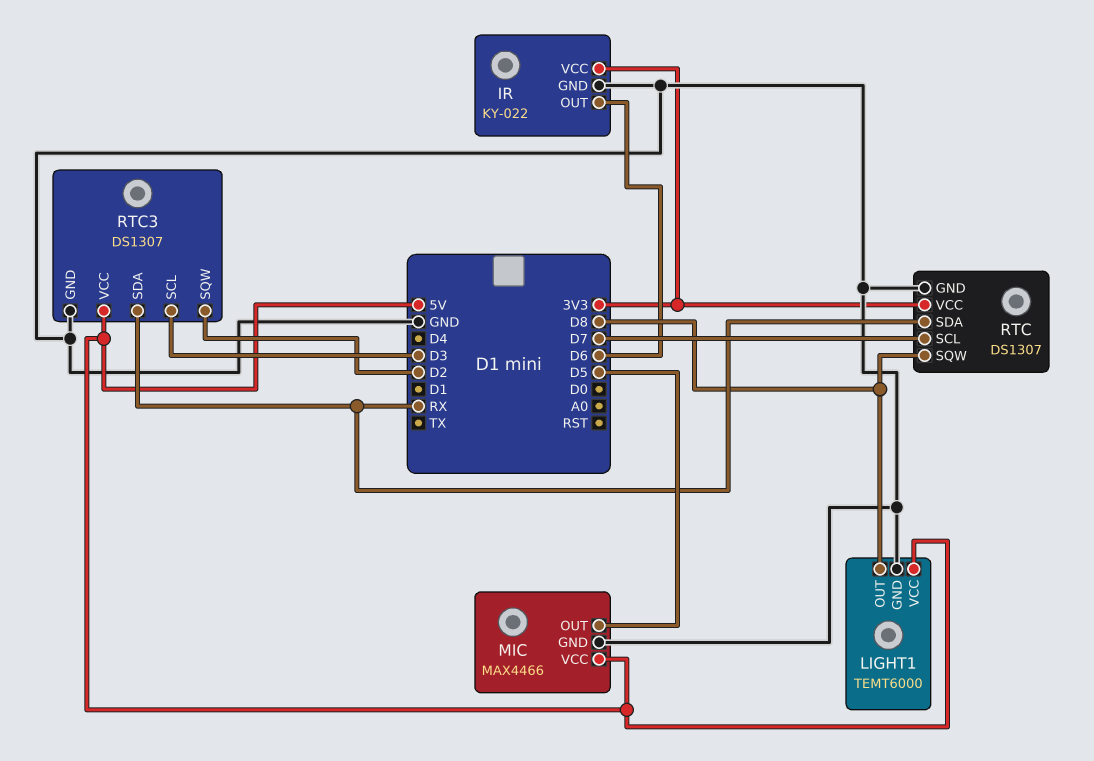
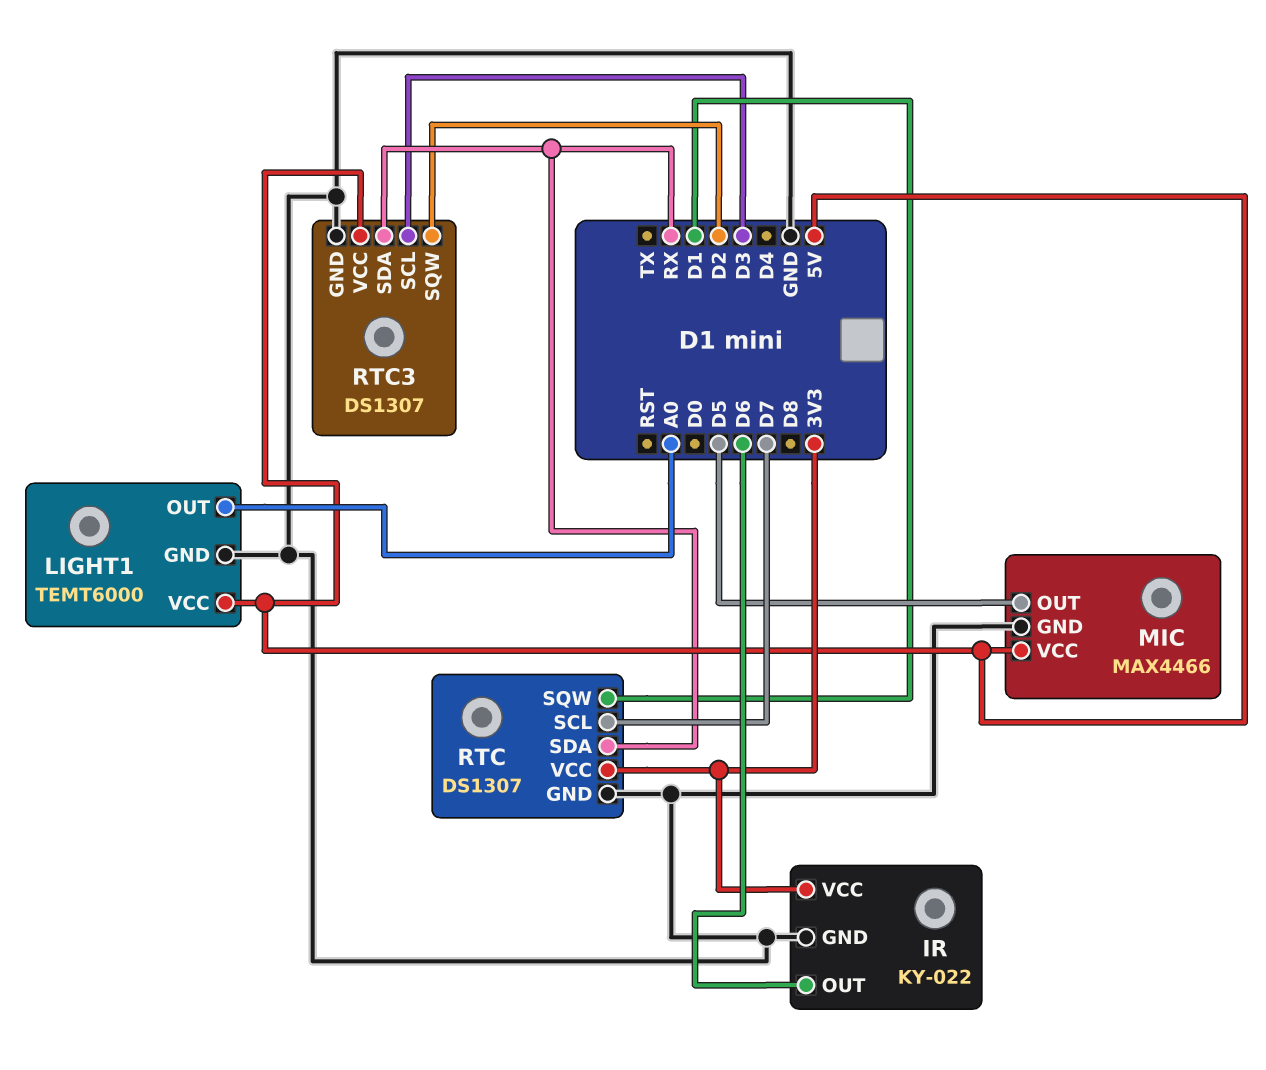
LIGHT1 pin OUT: D8 -> A0
RTC pin SQW: D8 -> D1

